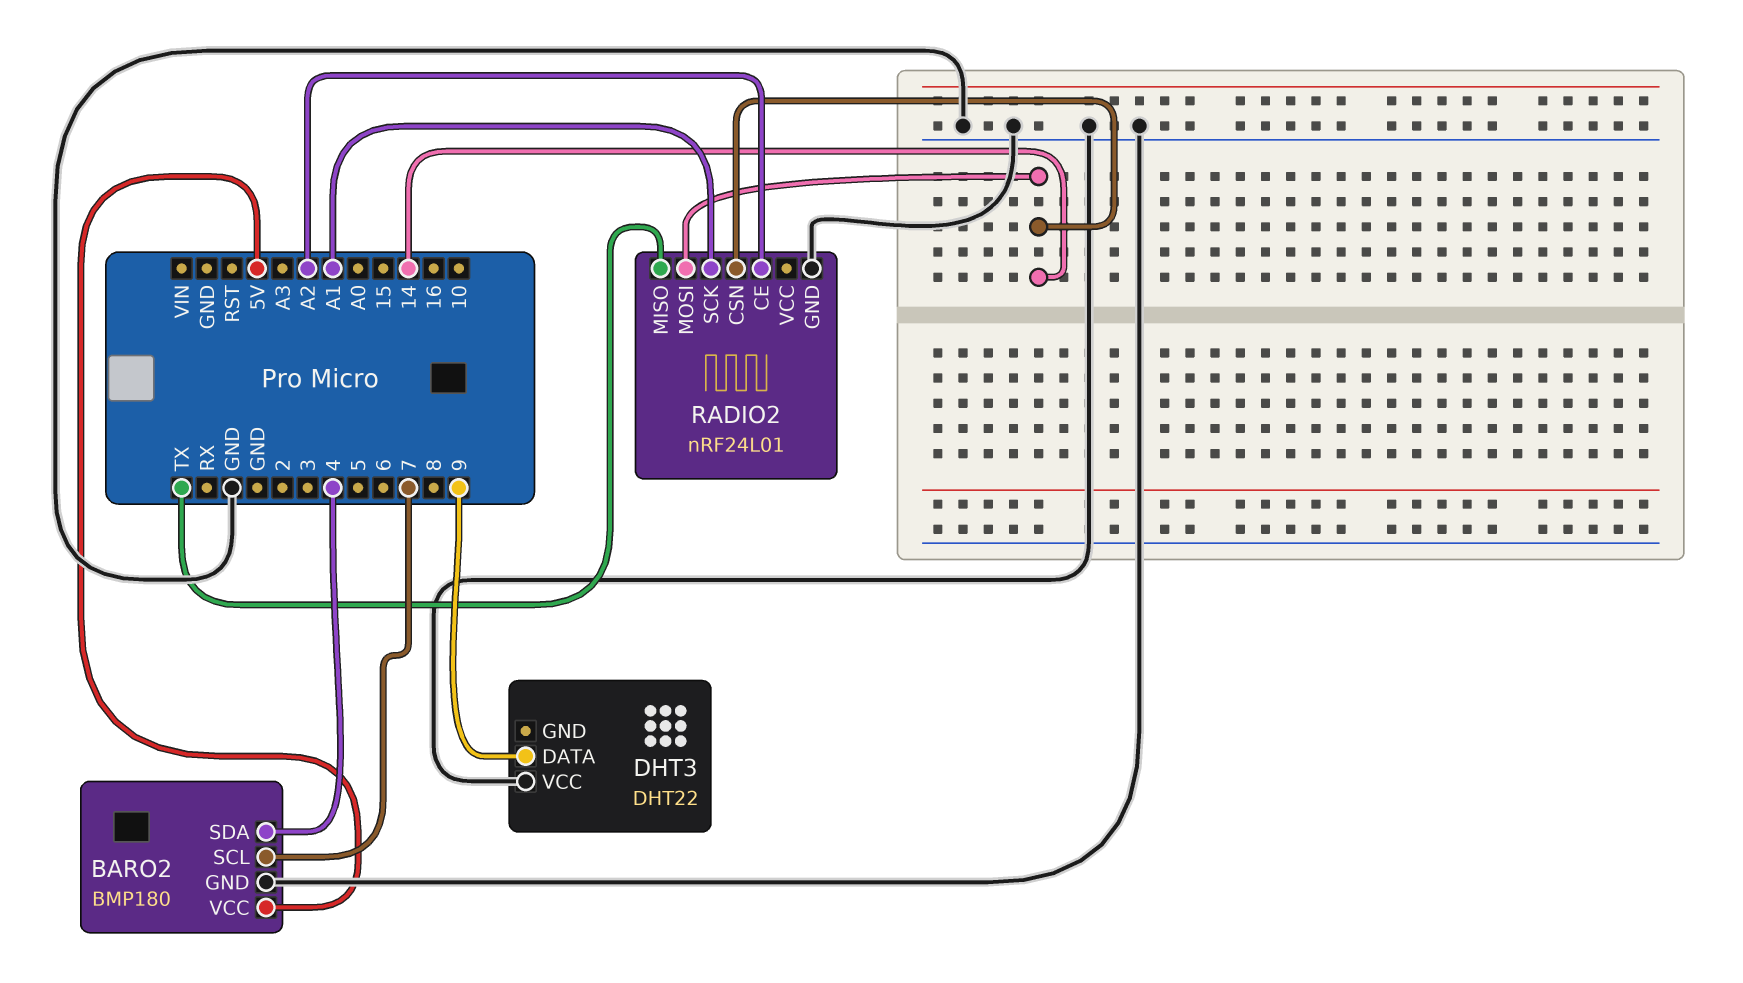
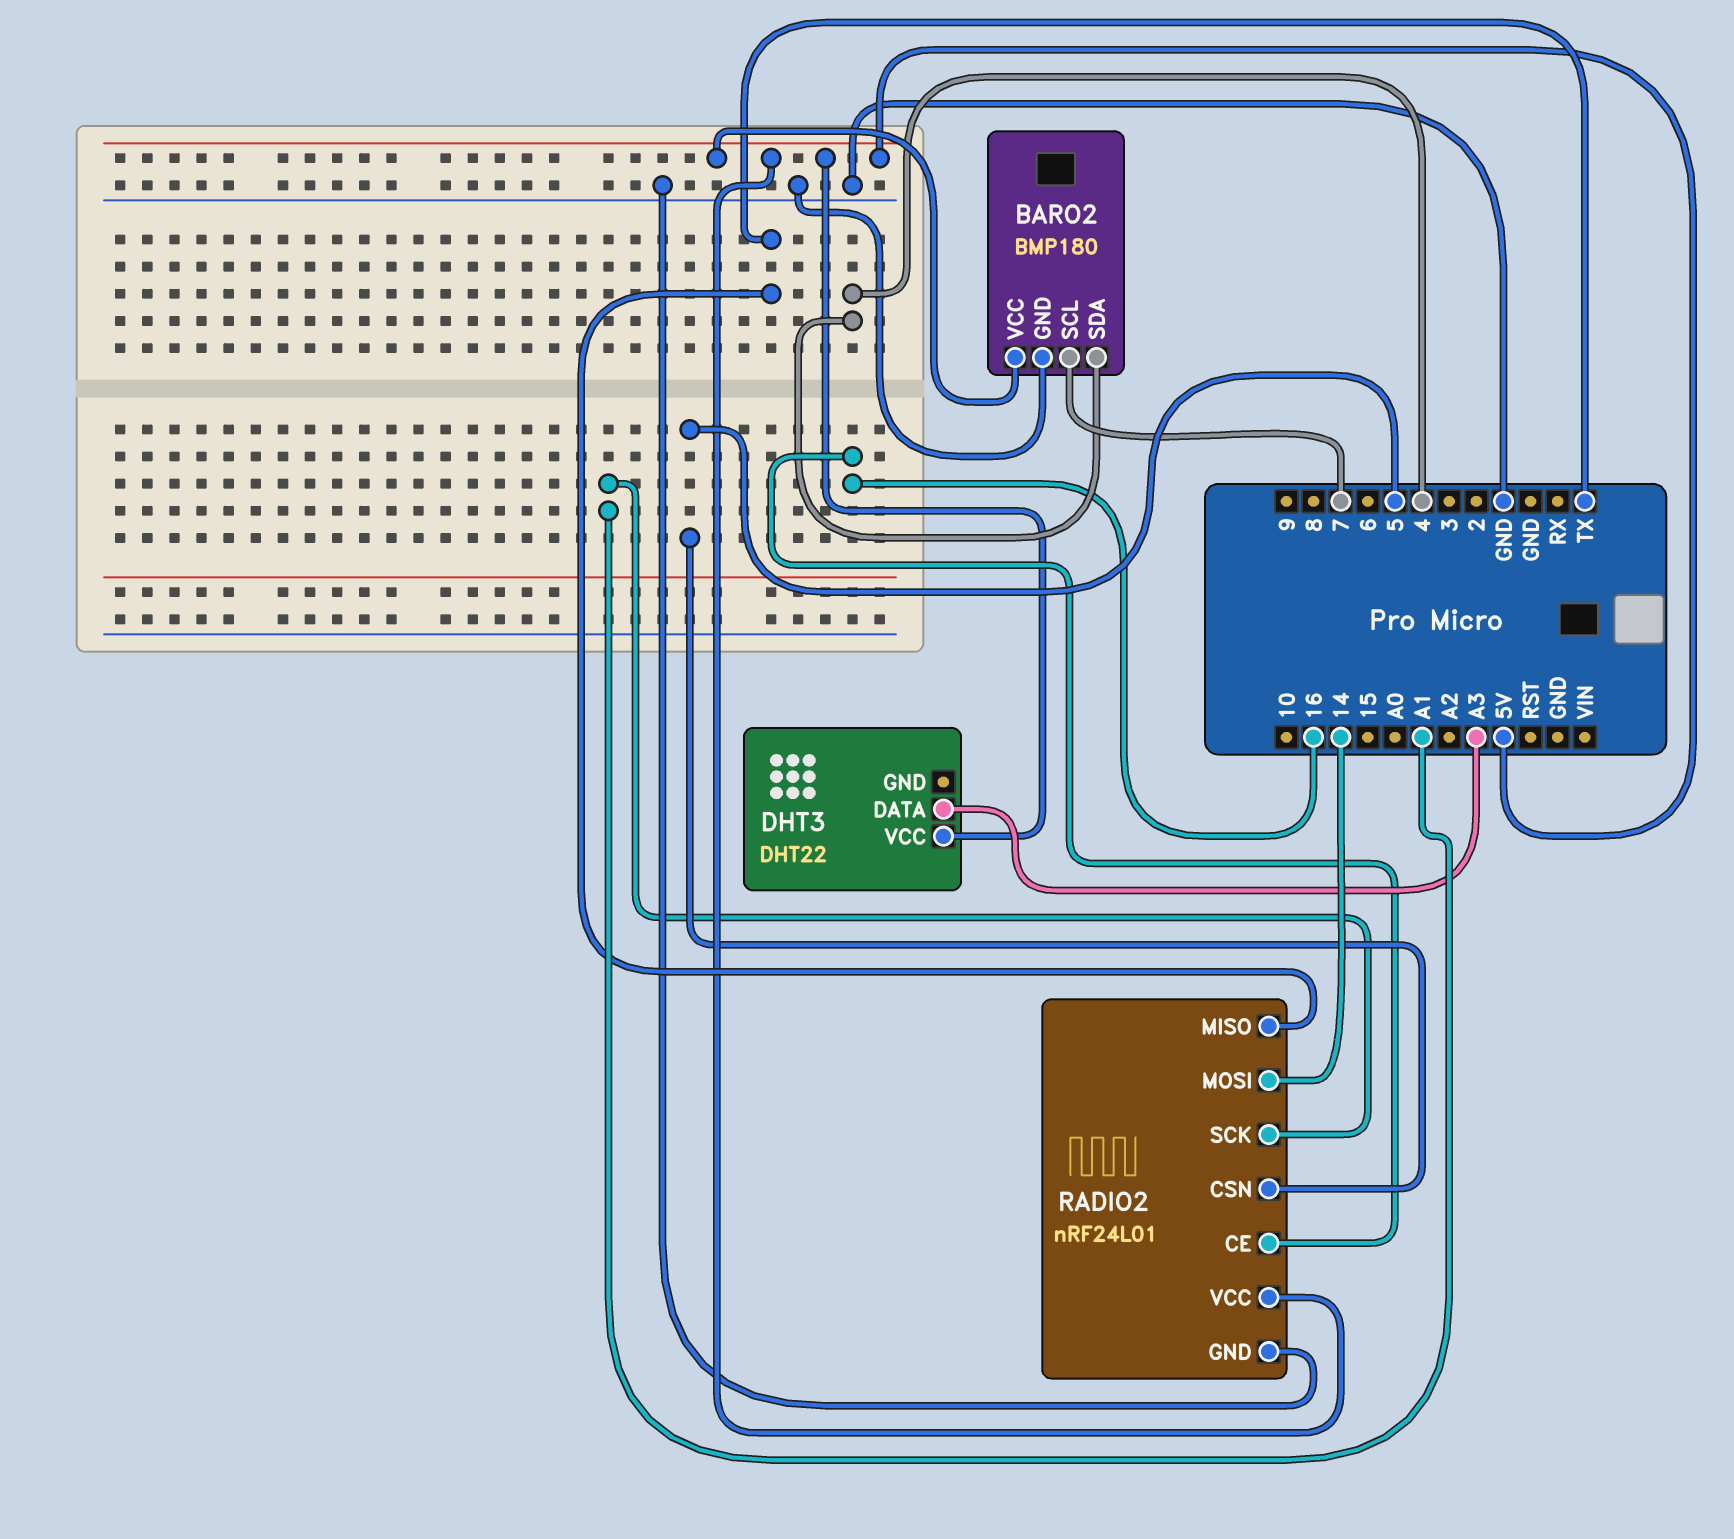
DHT3 pin DATA: 9 -> A3
DHT3 pin VCC: GND -> 5V
RADIO2 pin CE: A2 -> 16
RADIO2 pin CSN: 14 -> 5
RADIO2 pin VCC: none -> 5V

